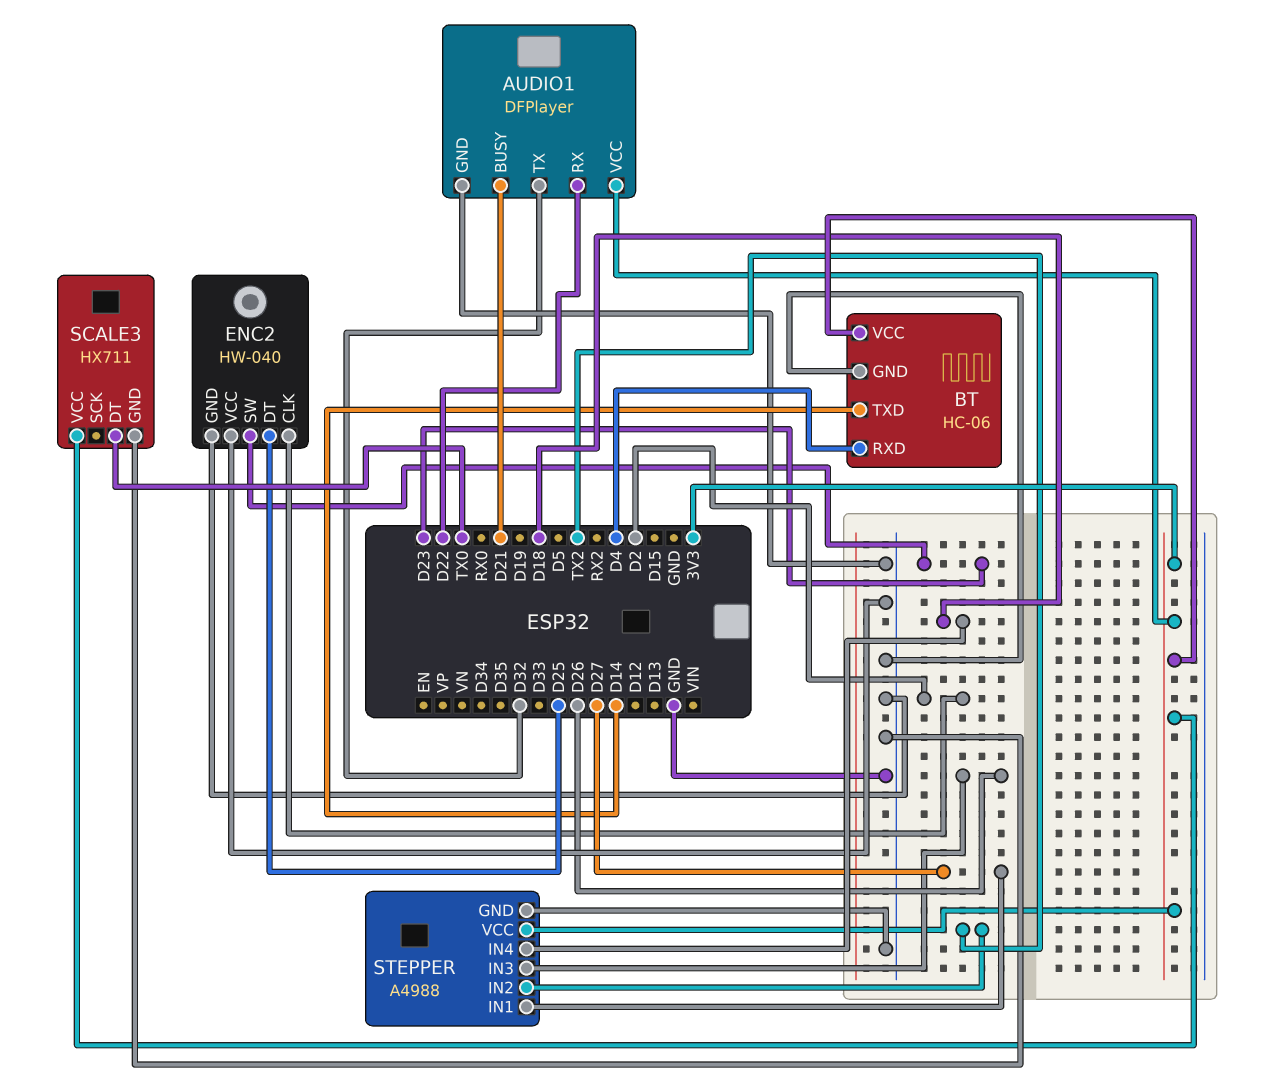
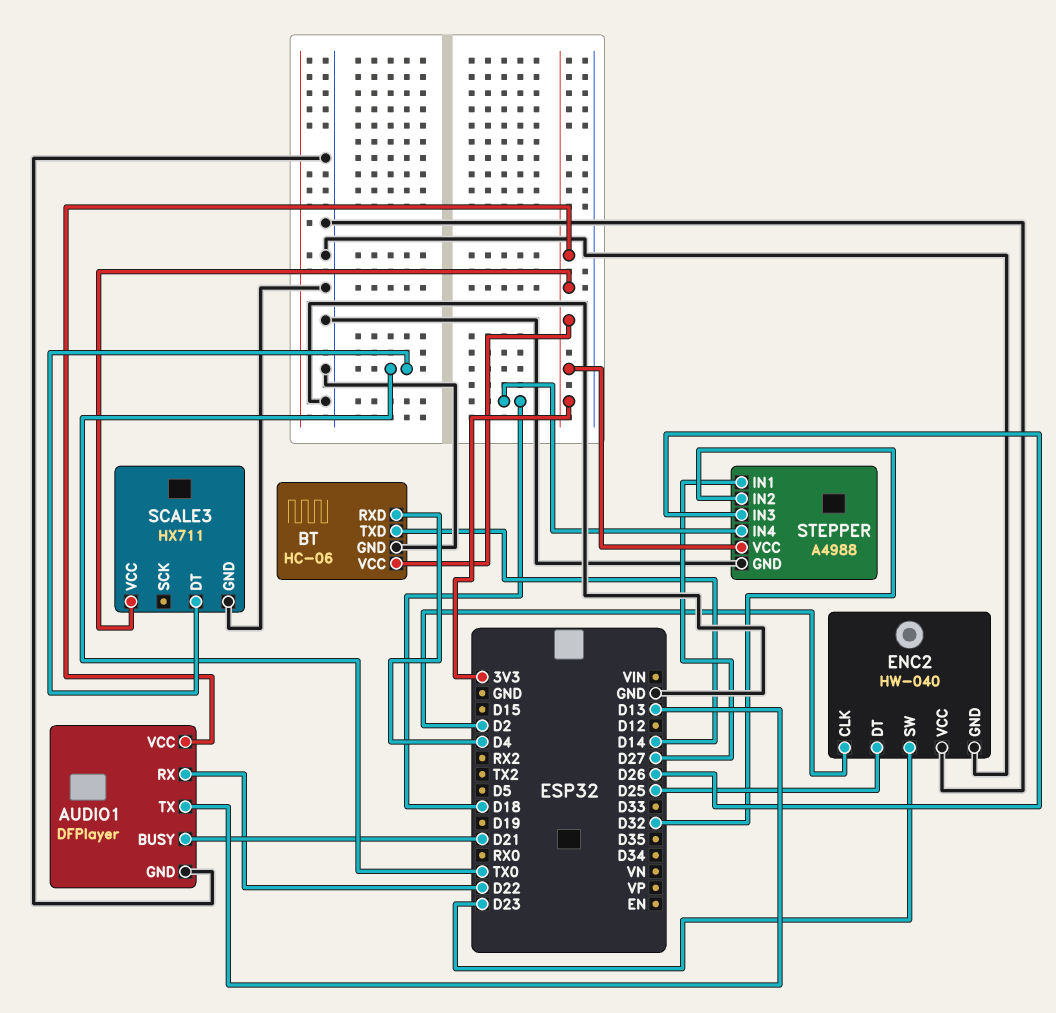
AUDIO1 pin TX: D32 -> D13
STEPPER pin IN2: TX2 -> D32

